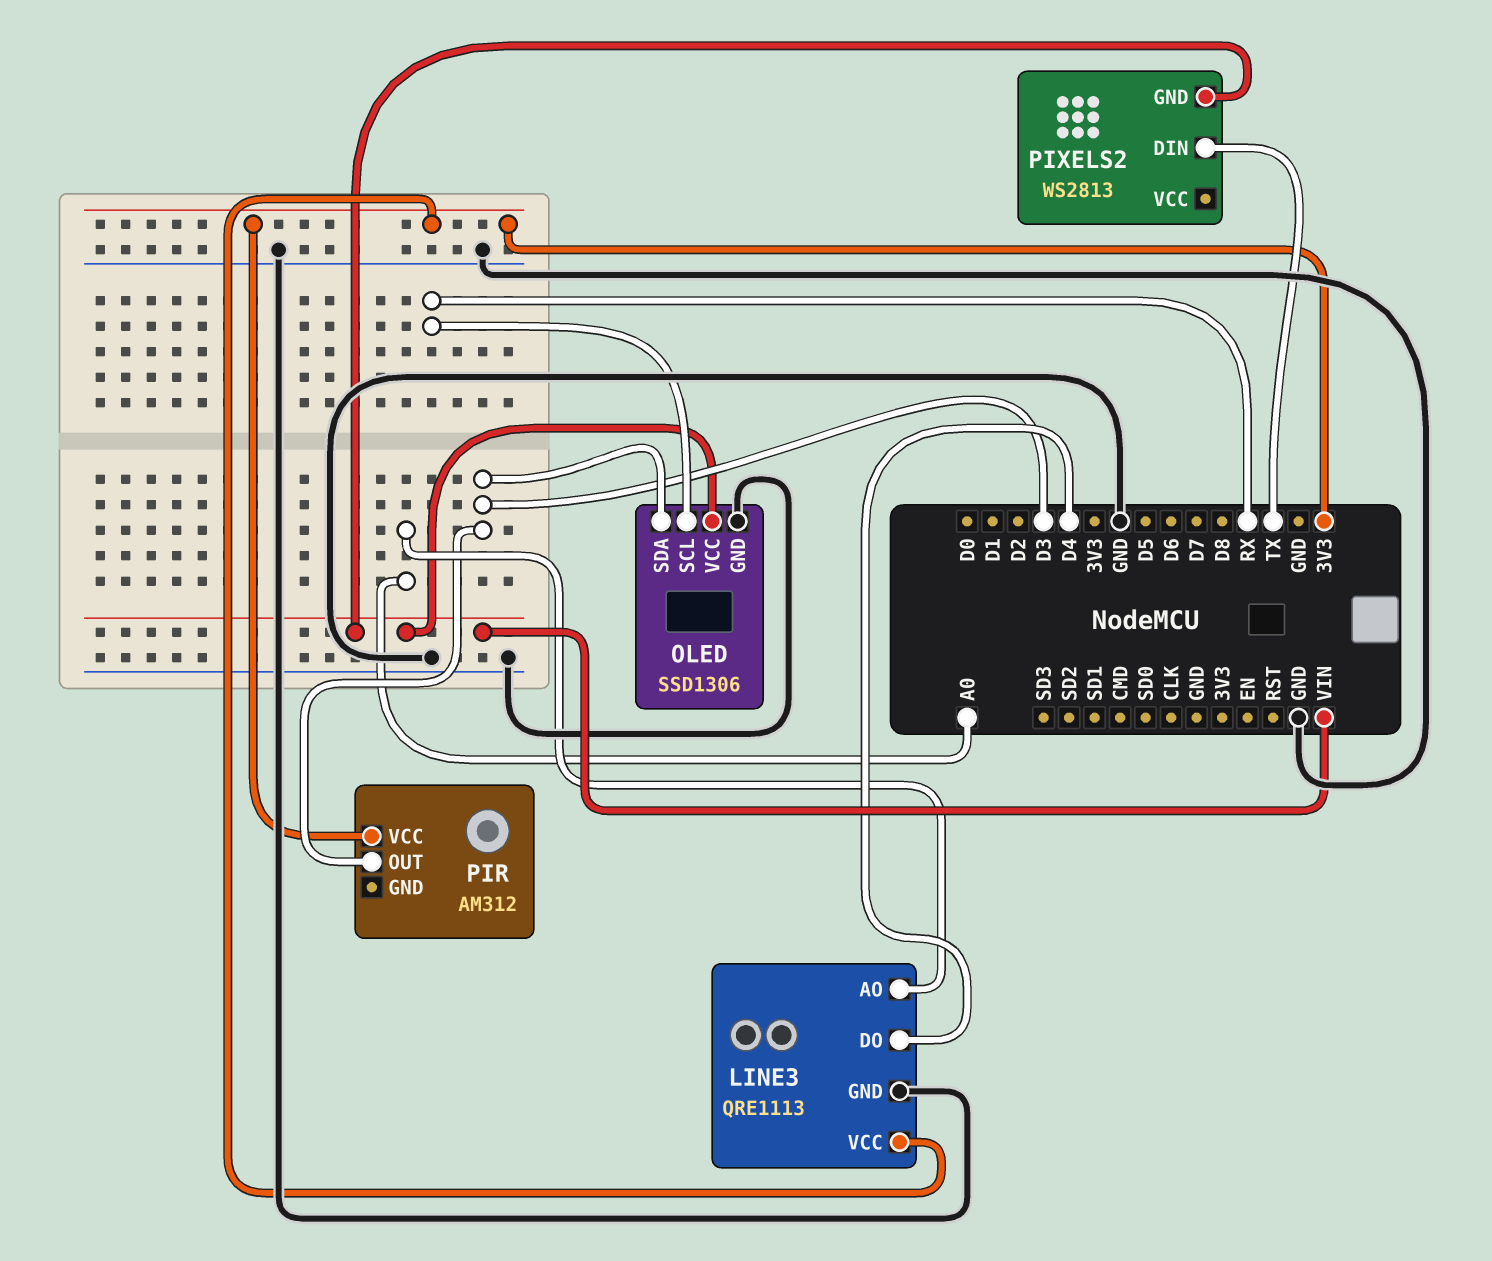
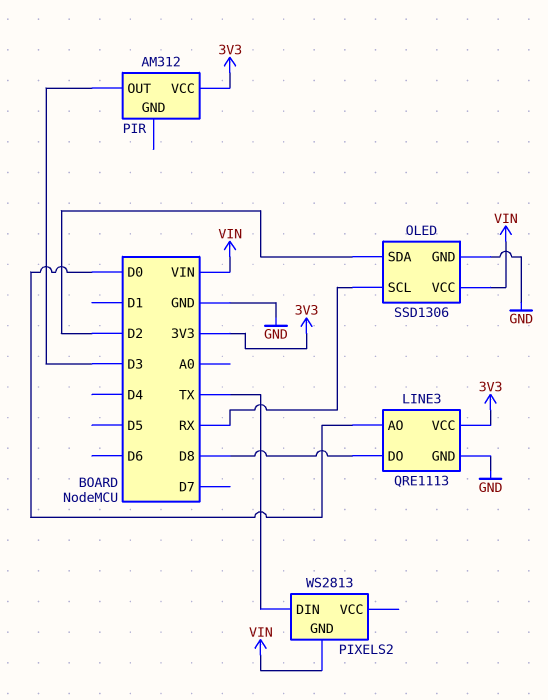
LINE3 pin AO: A0 -> D0
LINE3 pin DO: D4 -> D8
OLED pin SDA: D3 -> D2

